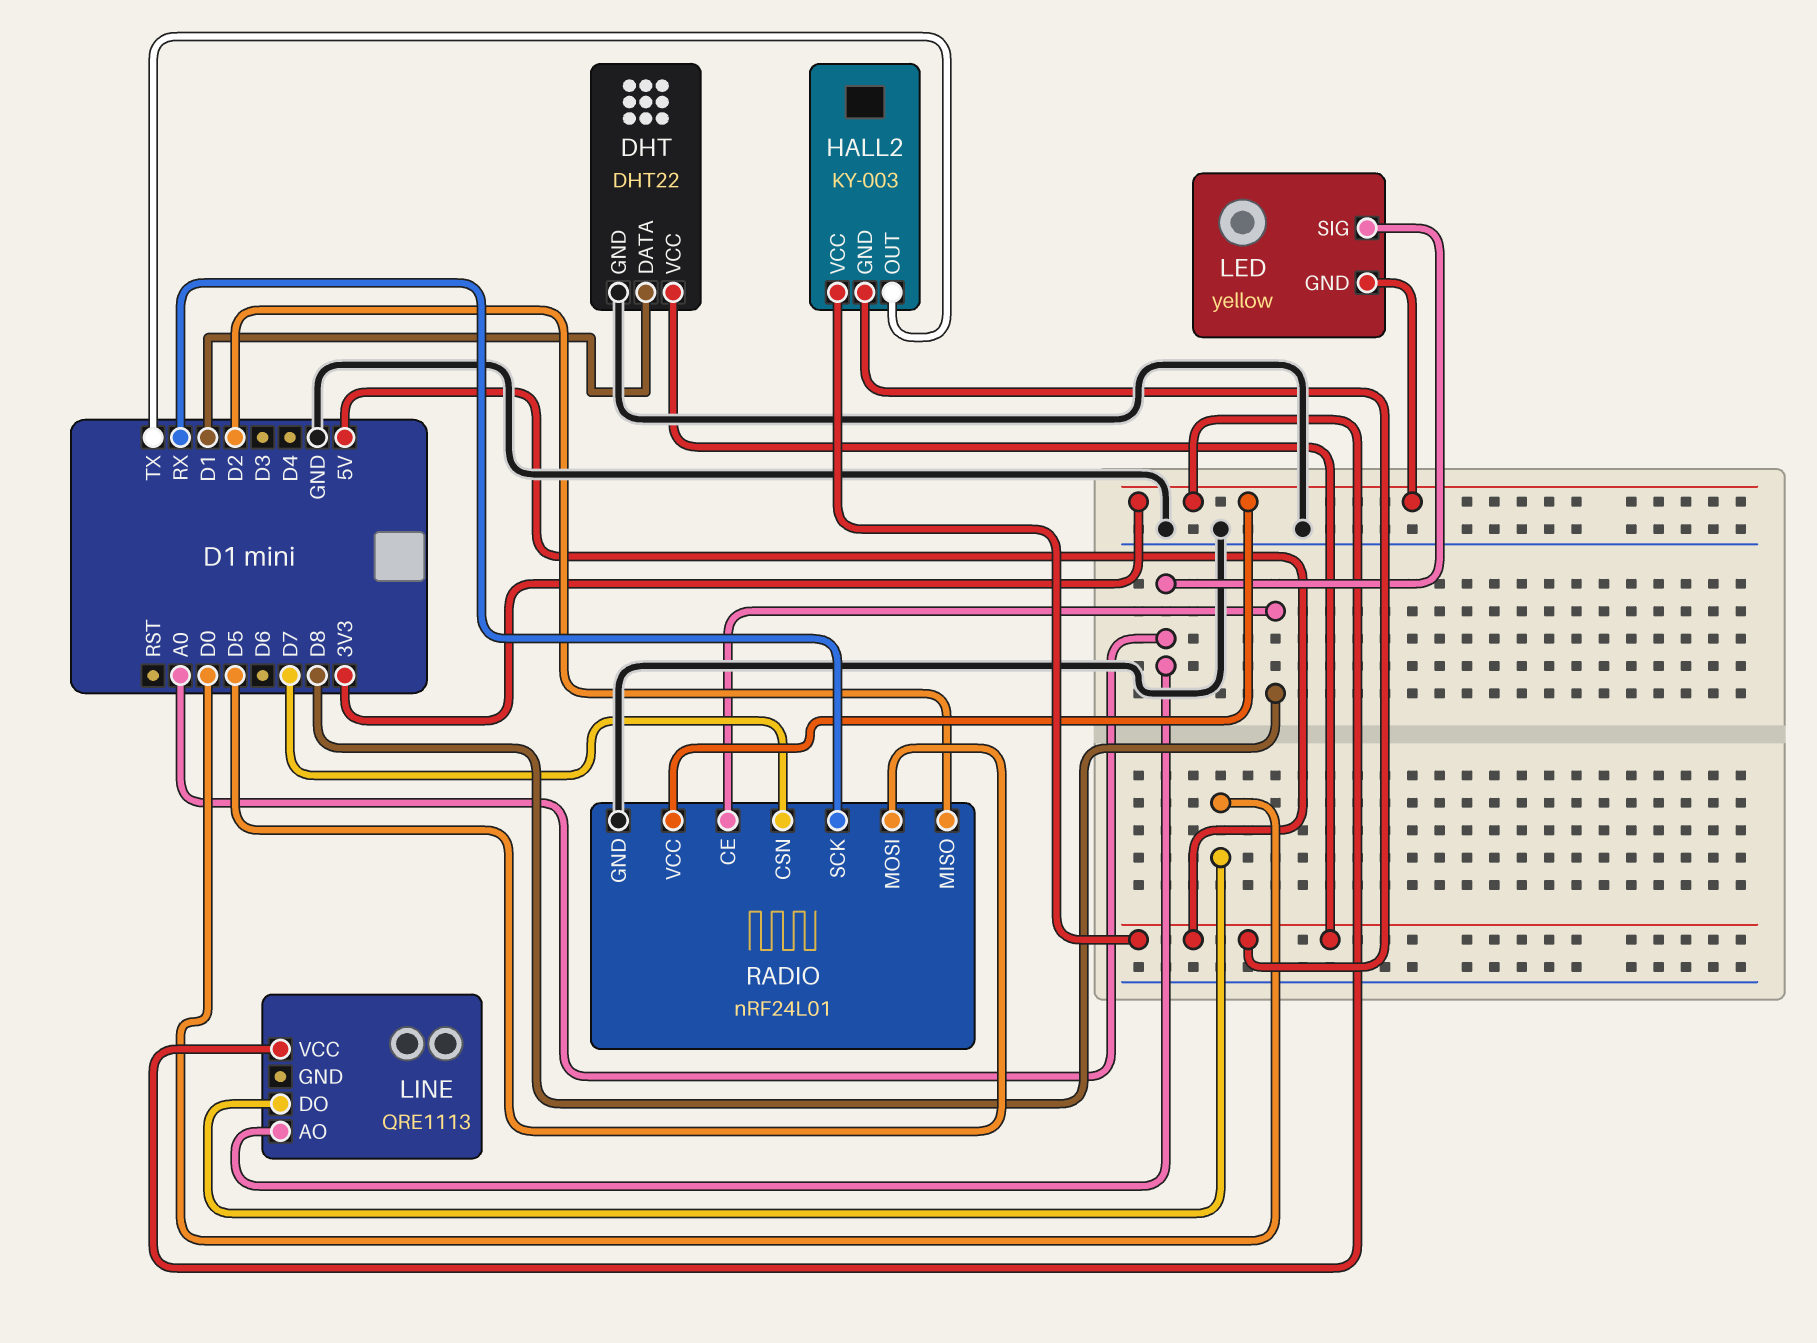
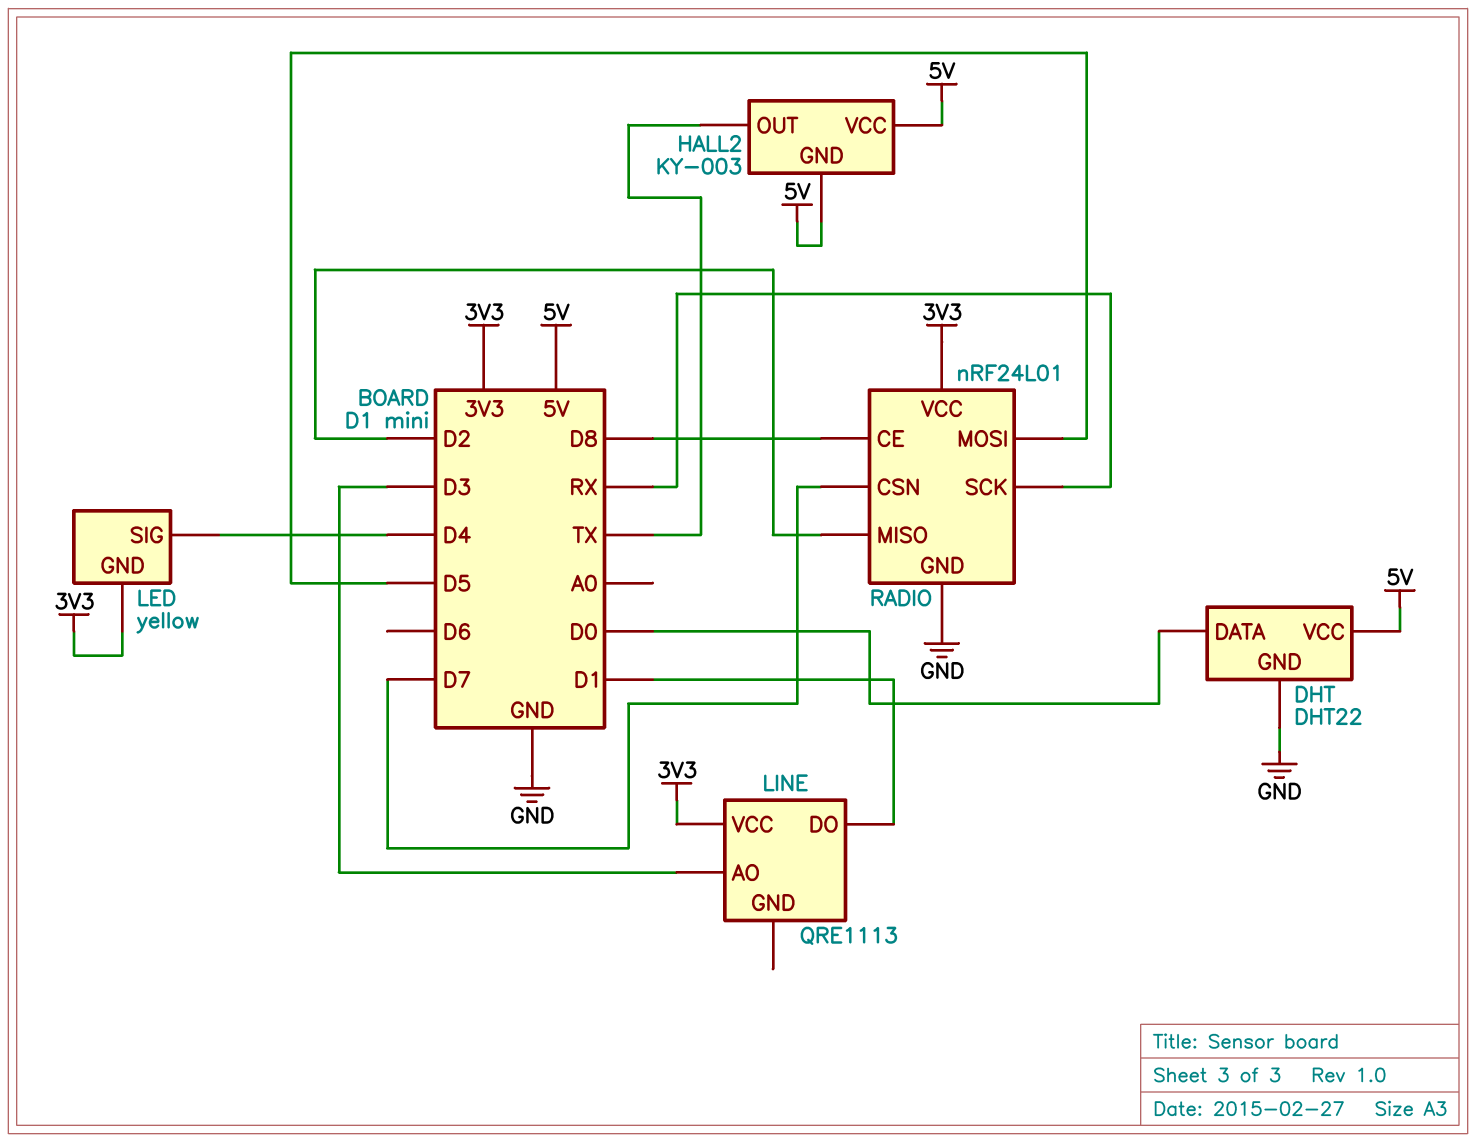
DHT pin DATA: D1 -> D0
LED pin SIG: A0 -> D4
LINE pin AO: A0 -> D3
LINE pin DO: D0 -> D1

